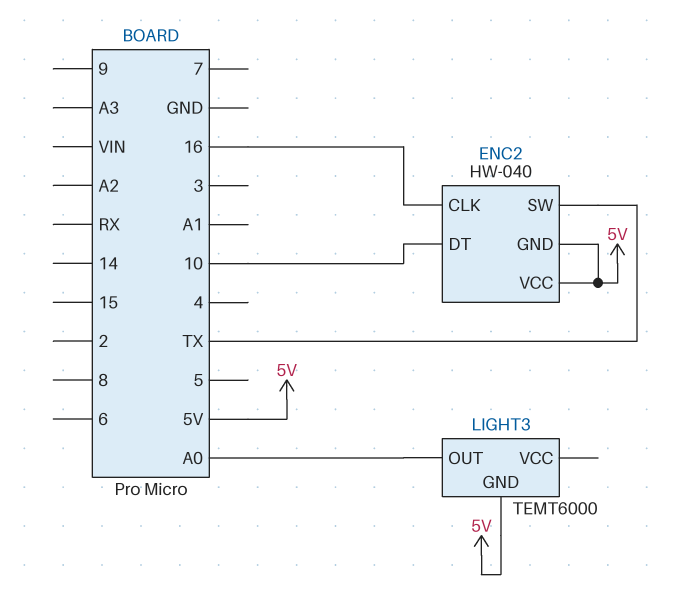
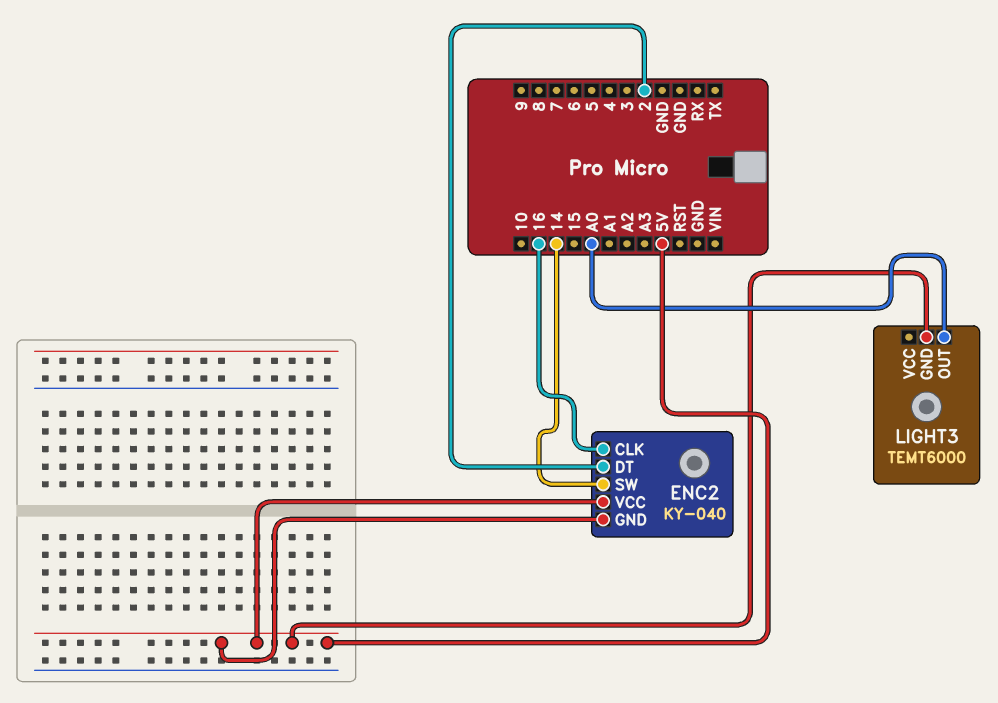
ENC2: HW-040 -> KY-040
ENC2 pin DT: 10 -> 2
ENC2 pin SW: TX -> 14

